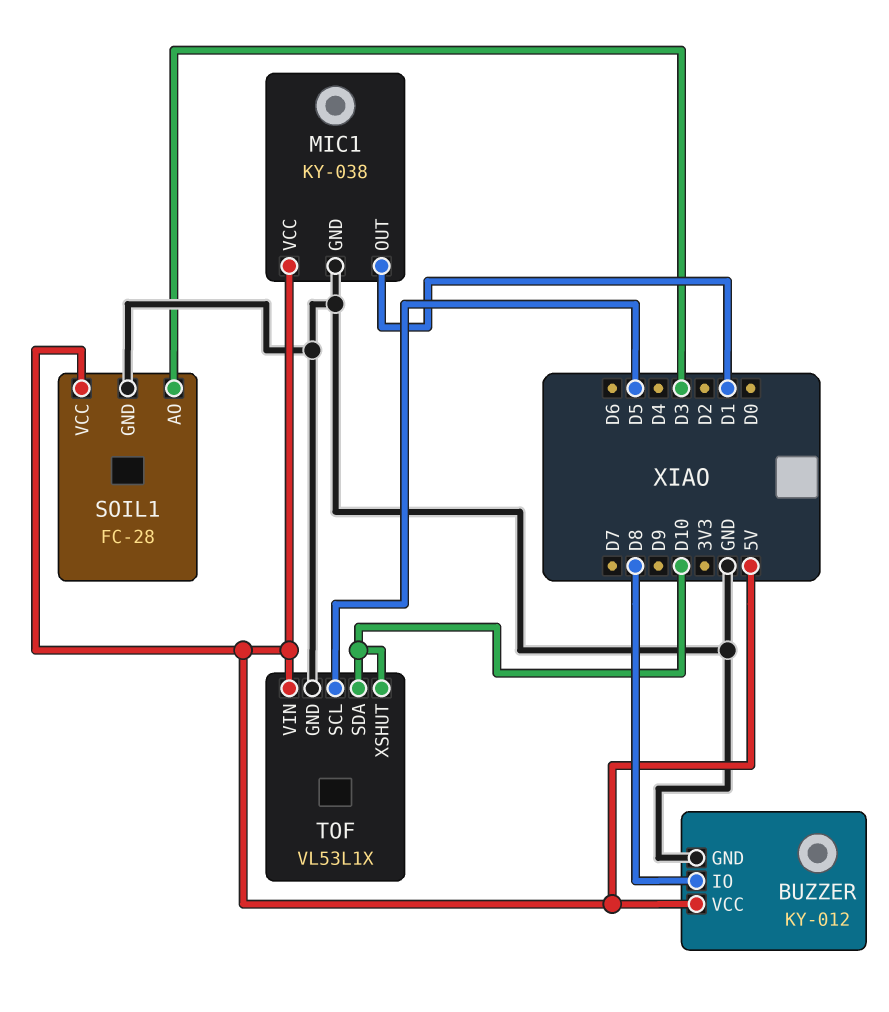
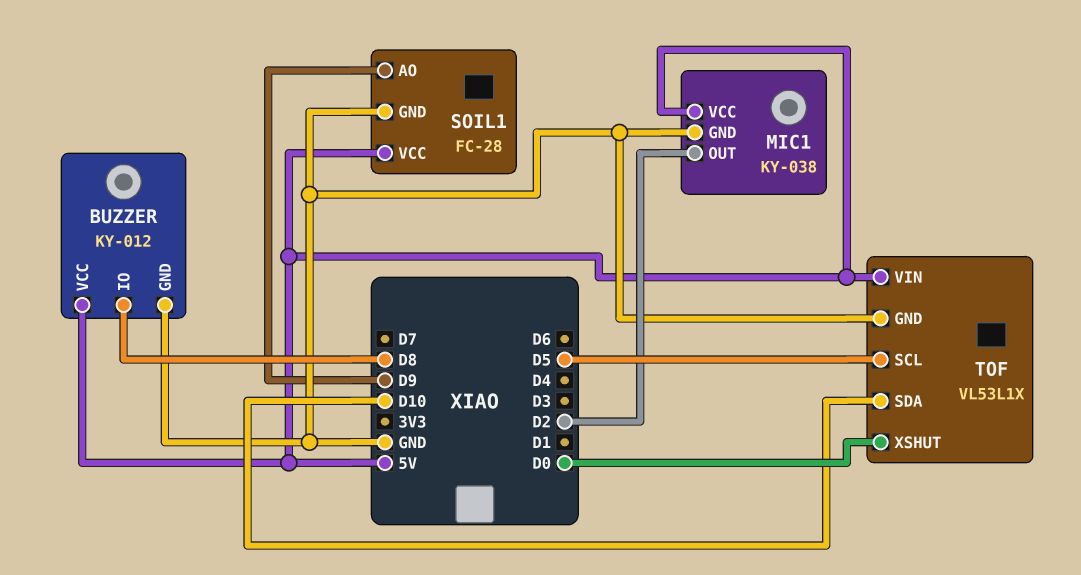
MIC1 pin OUT: D1 -> D2
SOIL1 pin AO: D3 -> D9
TOF pin XSHUT: D10 -> D0

